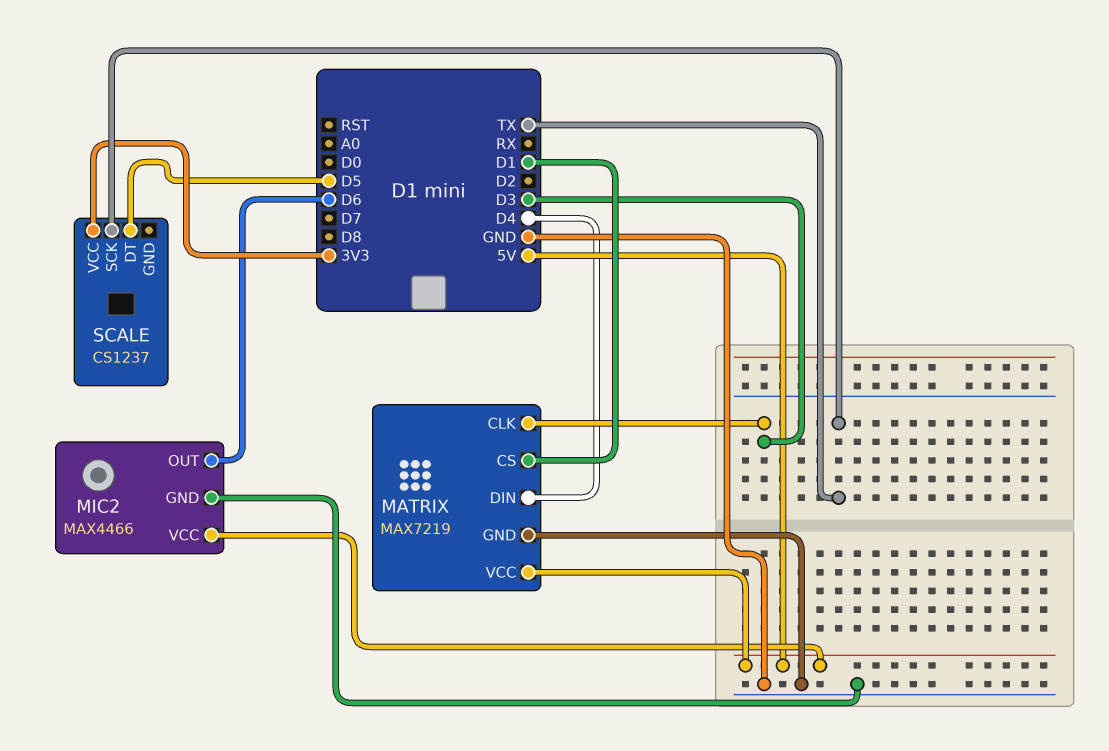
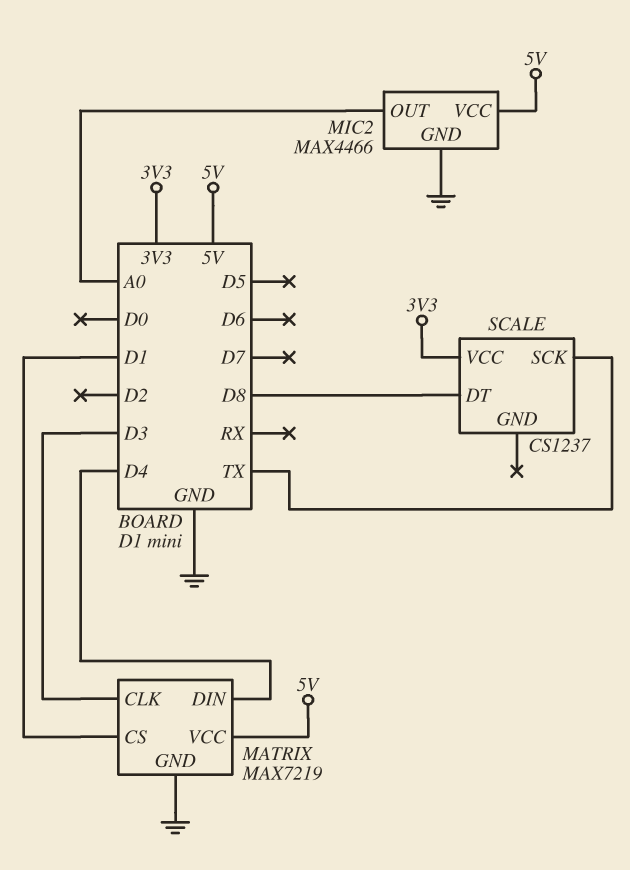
MIC2 pin OUT: D6 -> A0
SCALE pin DT: D5 -> D8

